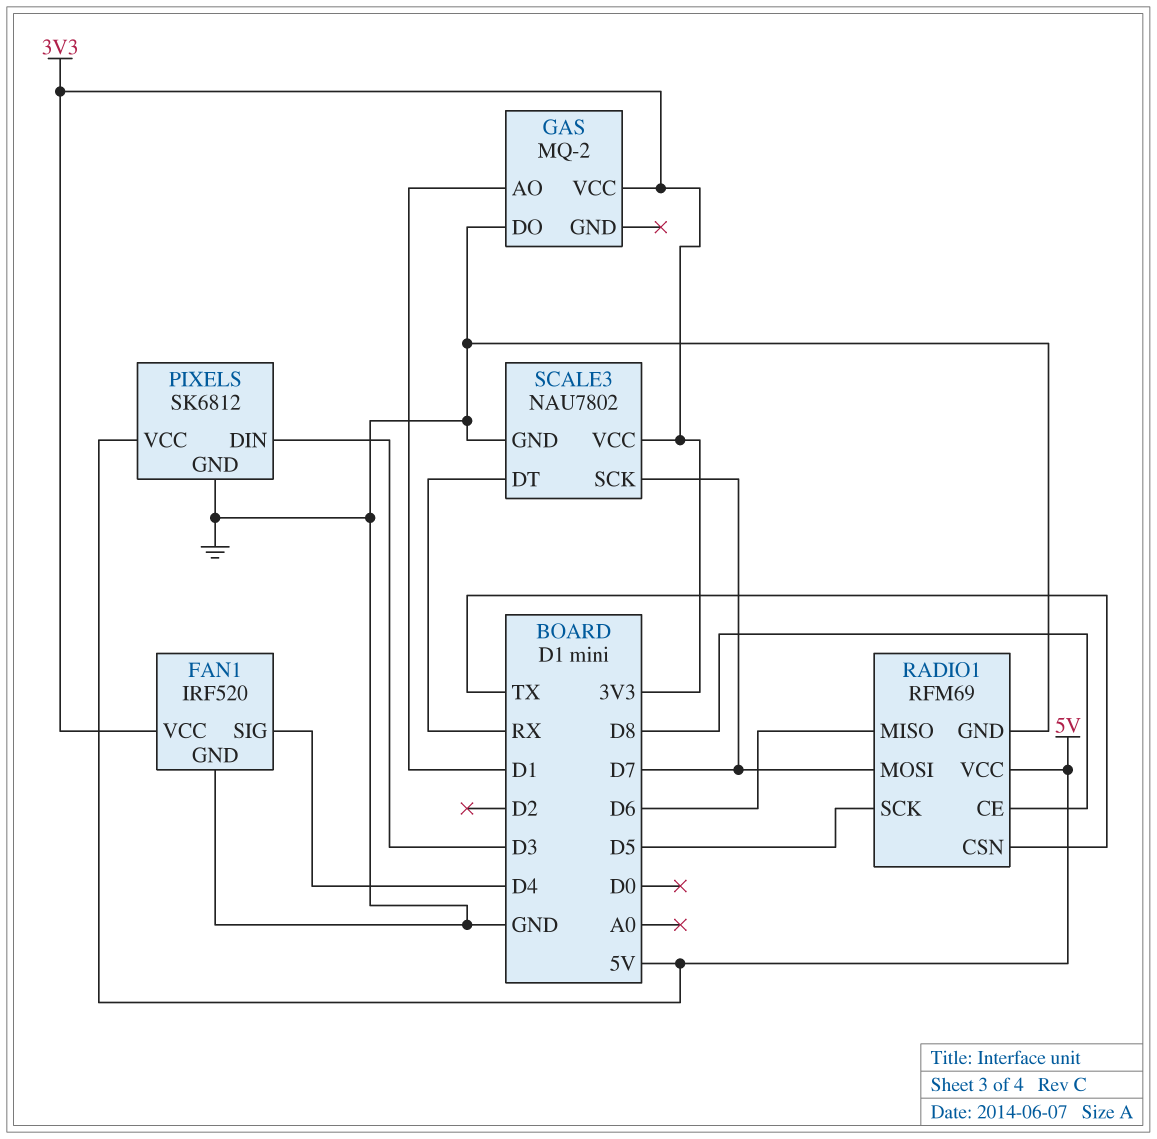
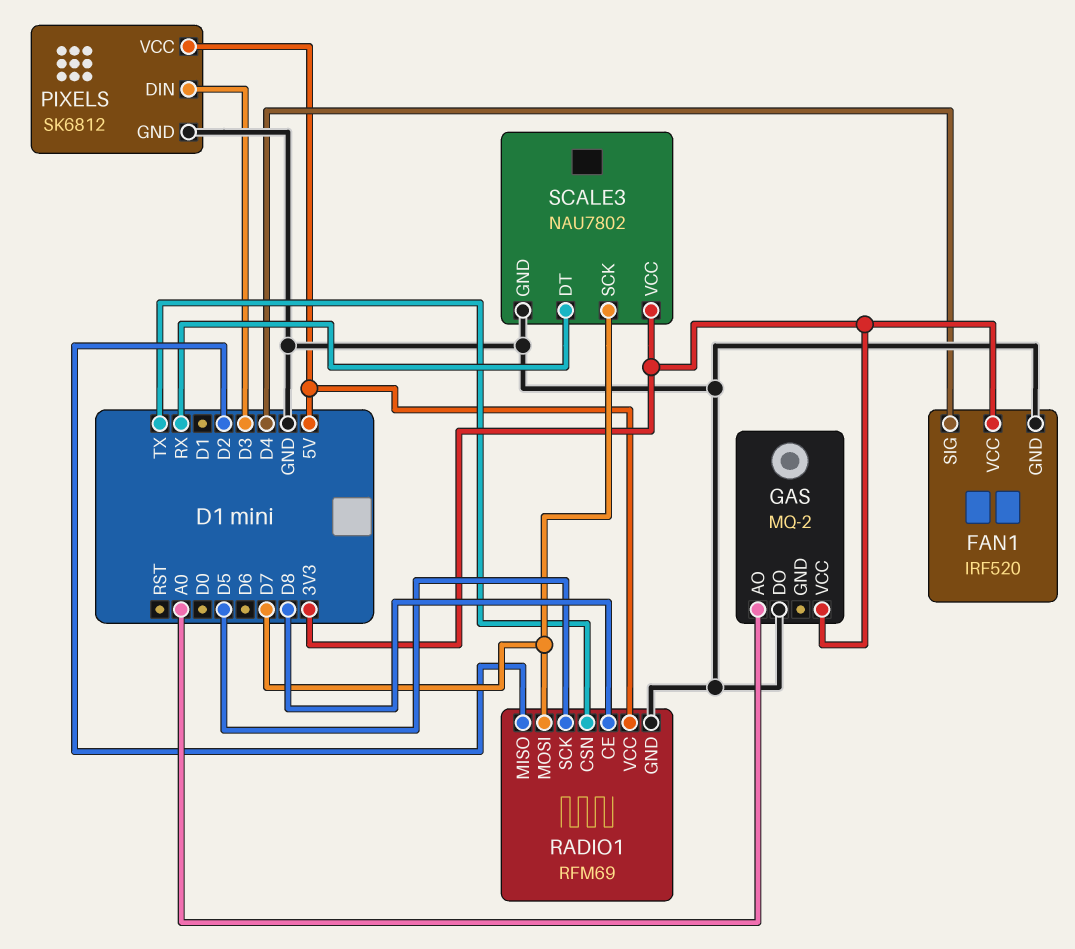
GAS pin AO: D1 -> A0
RADIO1 pin MISO: D6 -> D2

